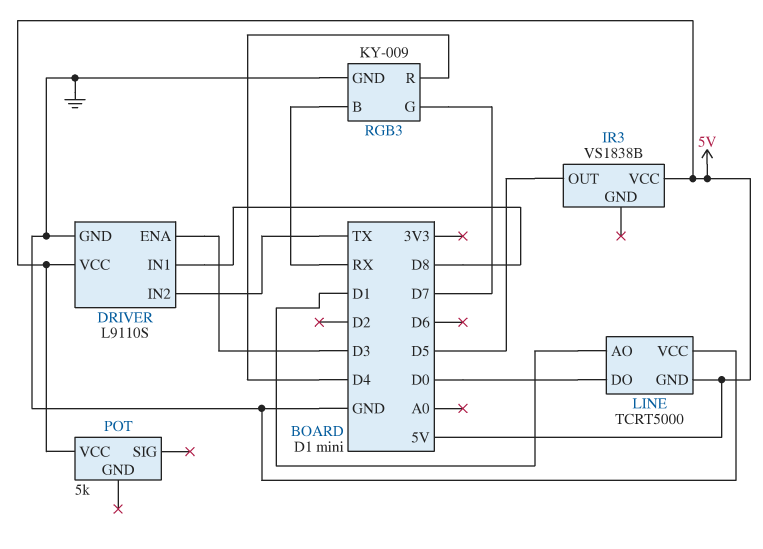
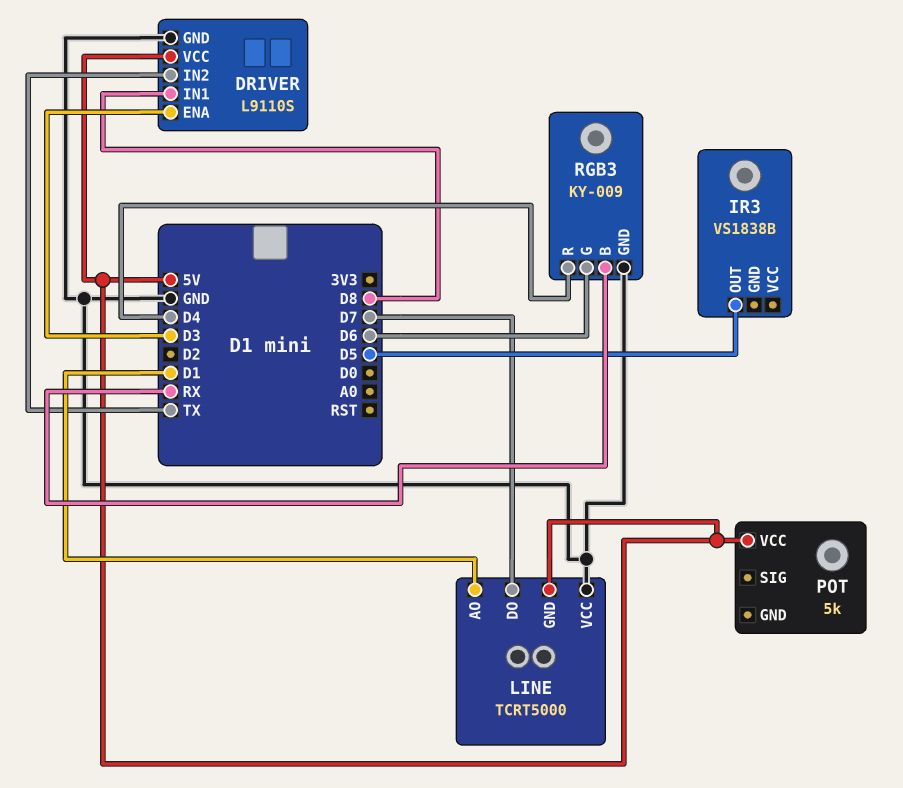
IR3 pin VCC: 5V -> none
LINE pin DO: D0 -> D7
RGB3 pin G: D7 -> D6

